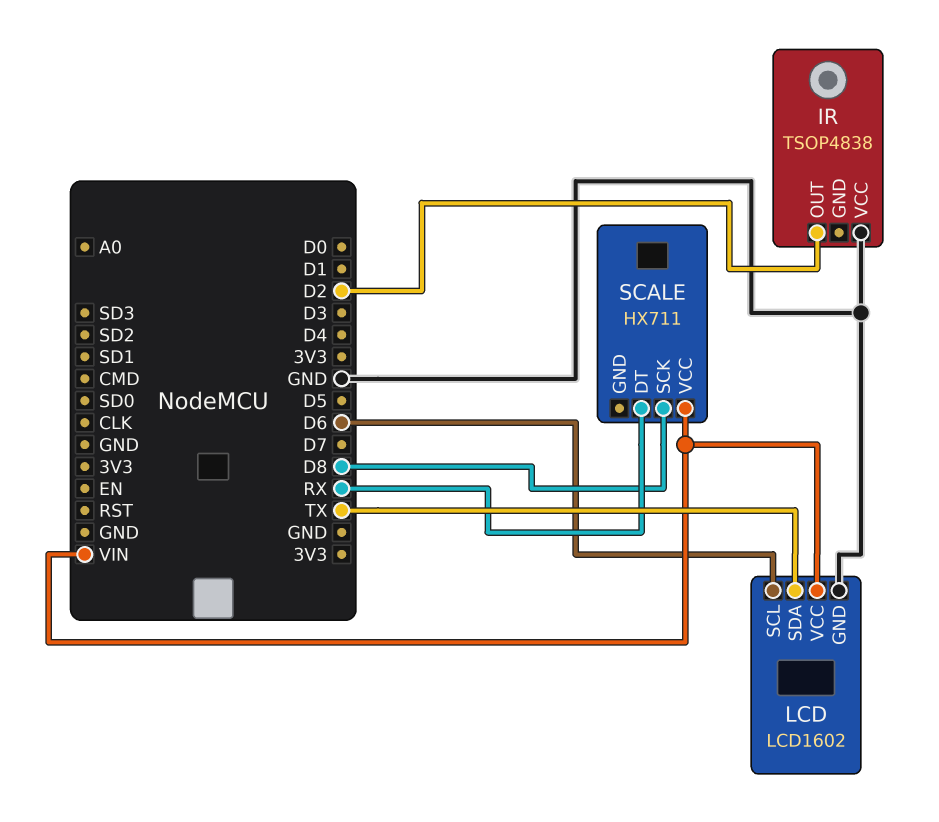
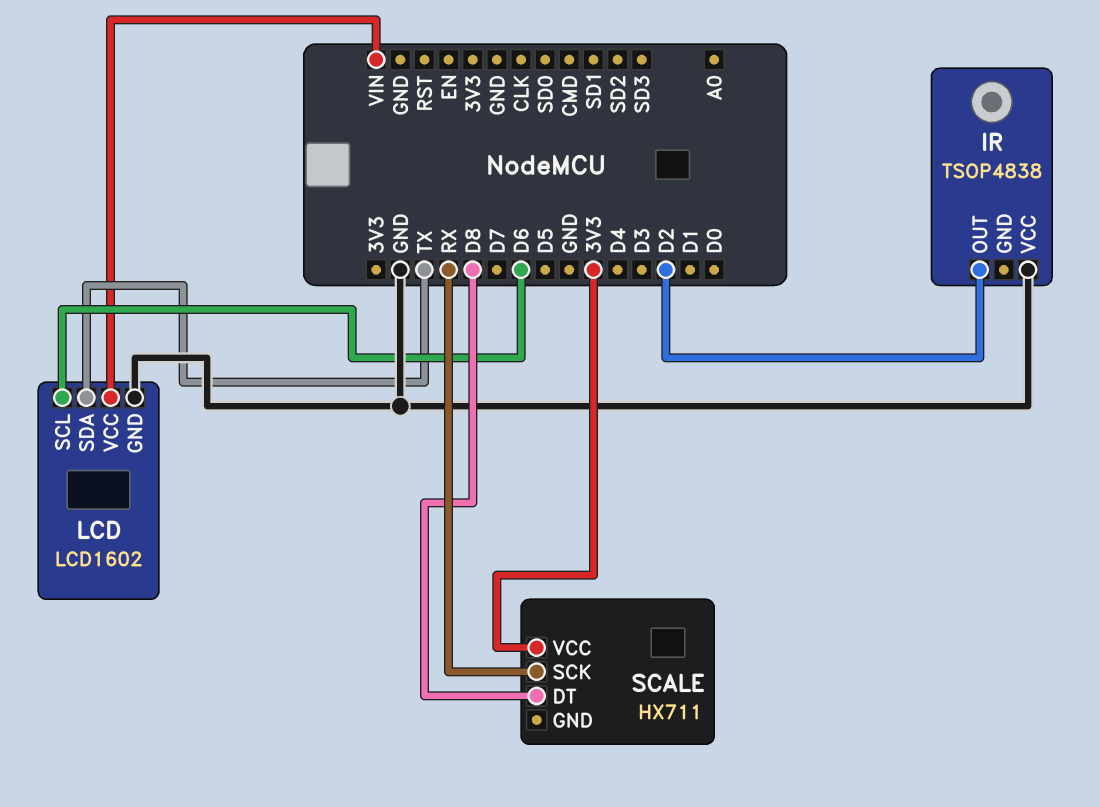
SCALE pin DT: RX -> D8
SCALE pin SCK: D8 -> RX
SCALE pin VCC: VIN -> 3V3

